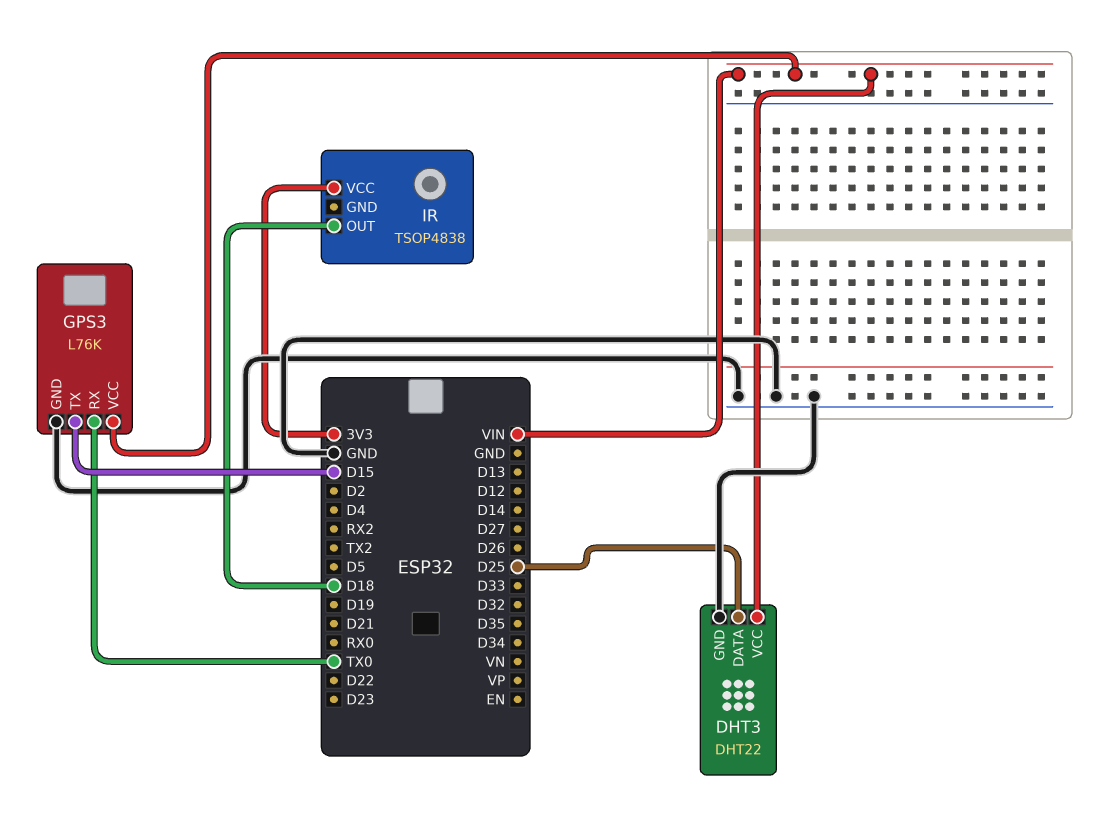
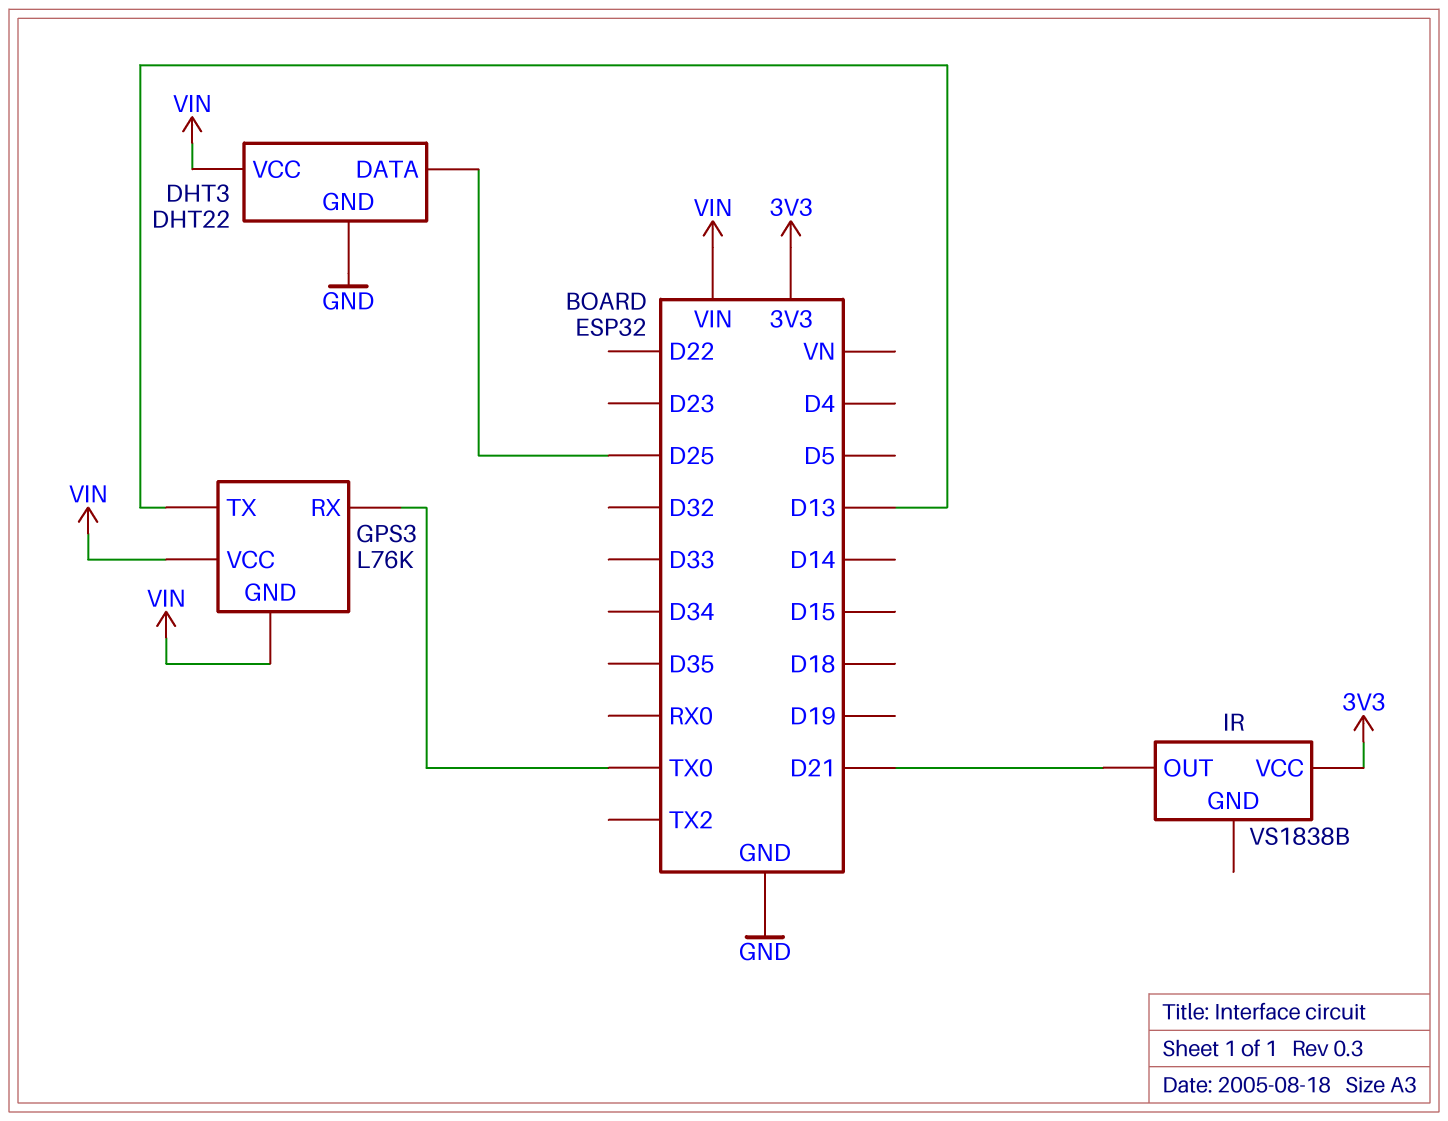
GPS3 pin GND: GND -> VIN
GPS3 pin TX: D15 -> D13
IR: TSOP4838 -> VS1838B
IR pin OUT: D18 -> D21

